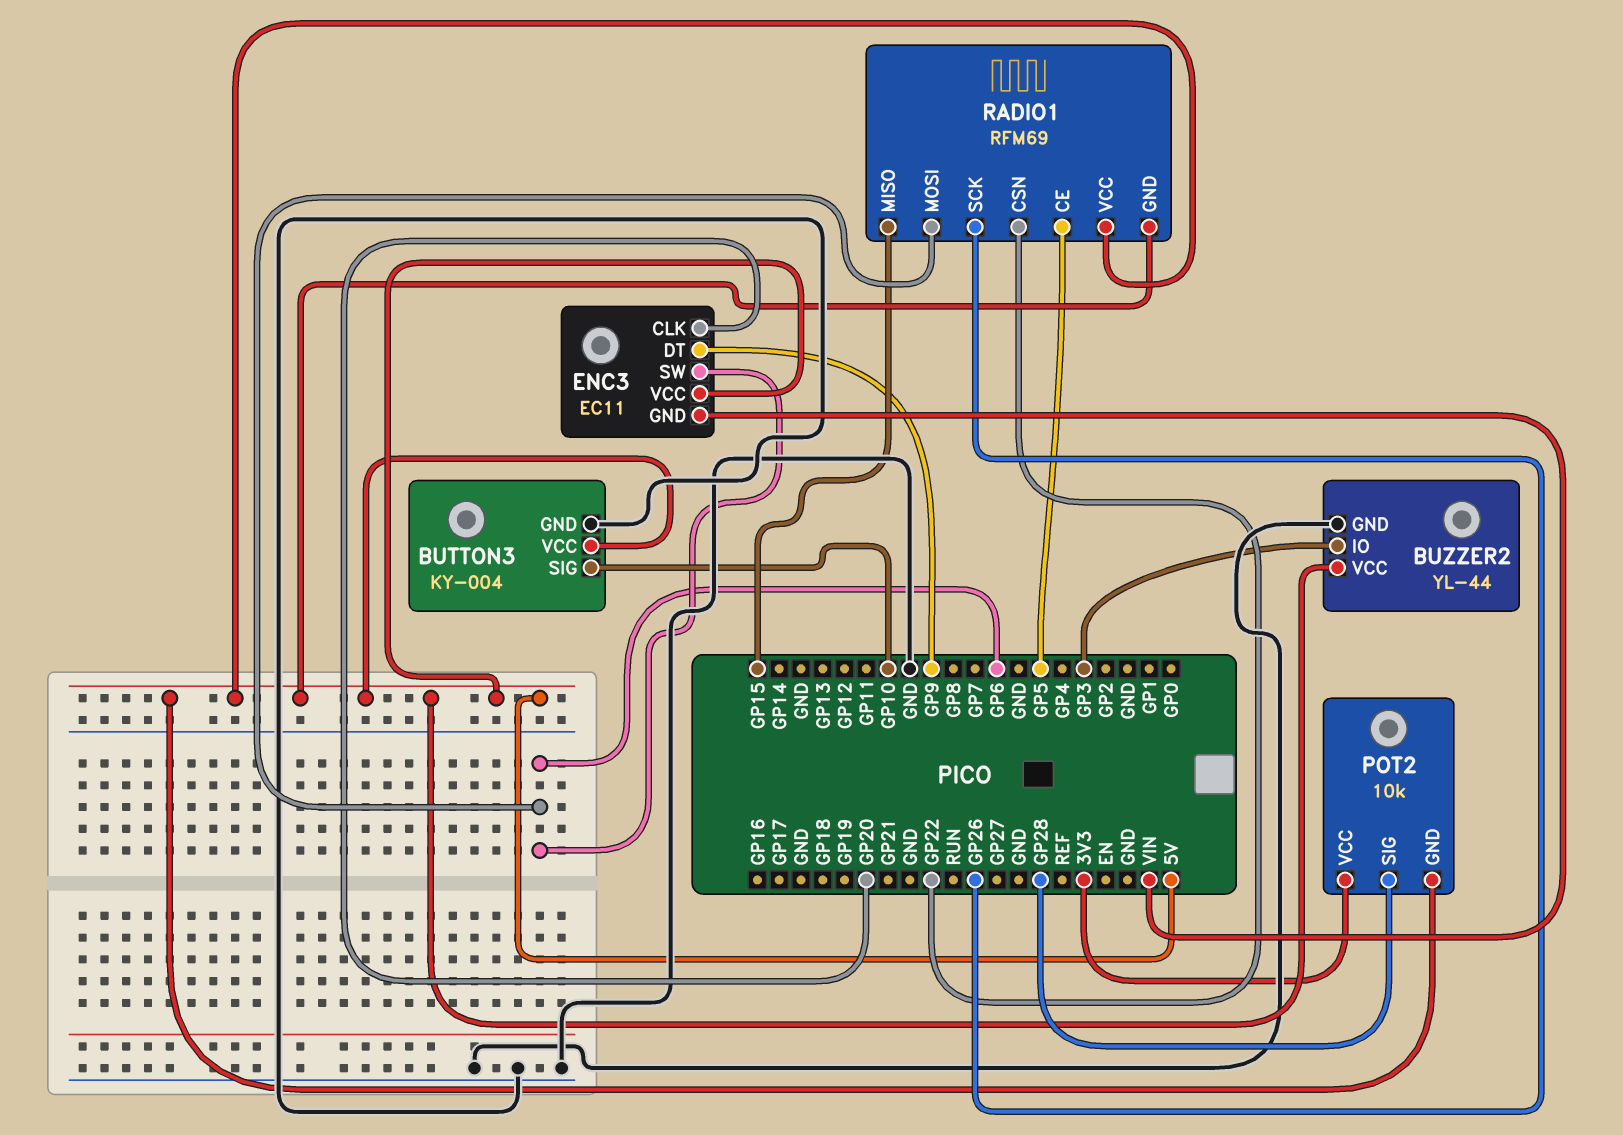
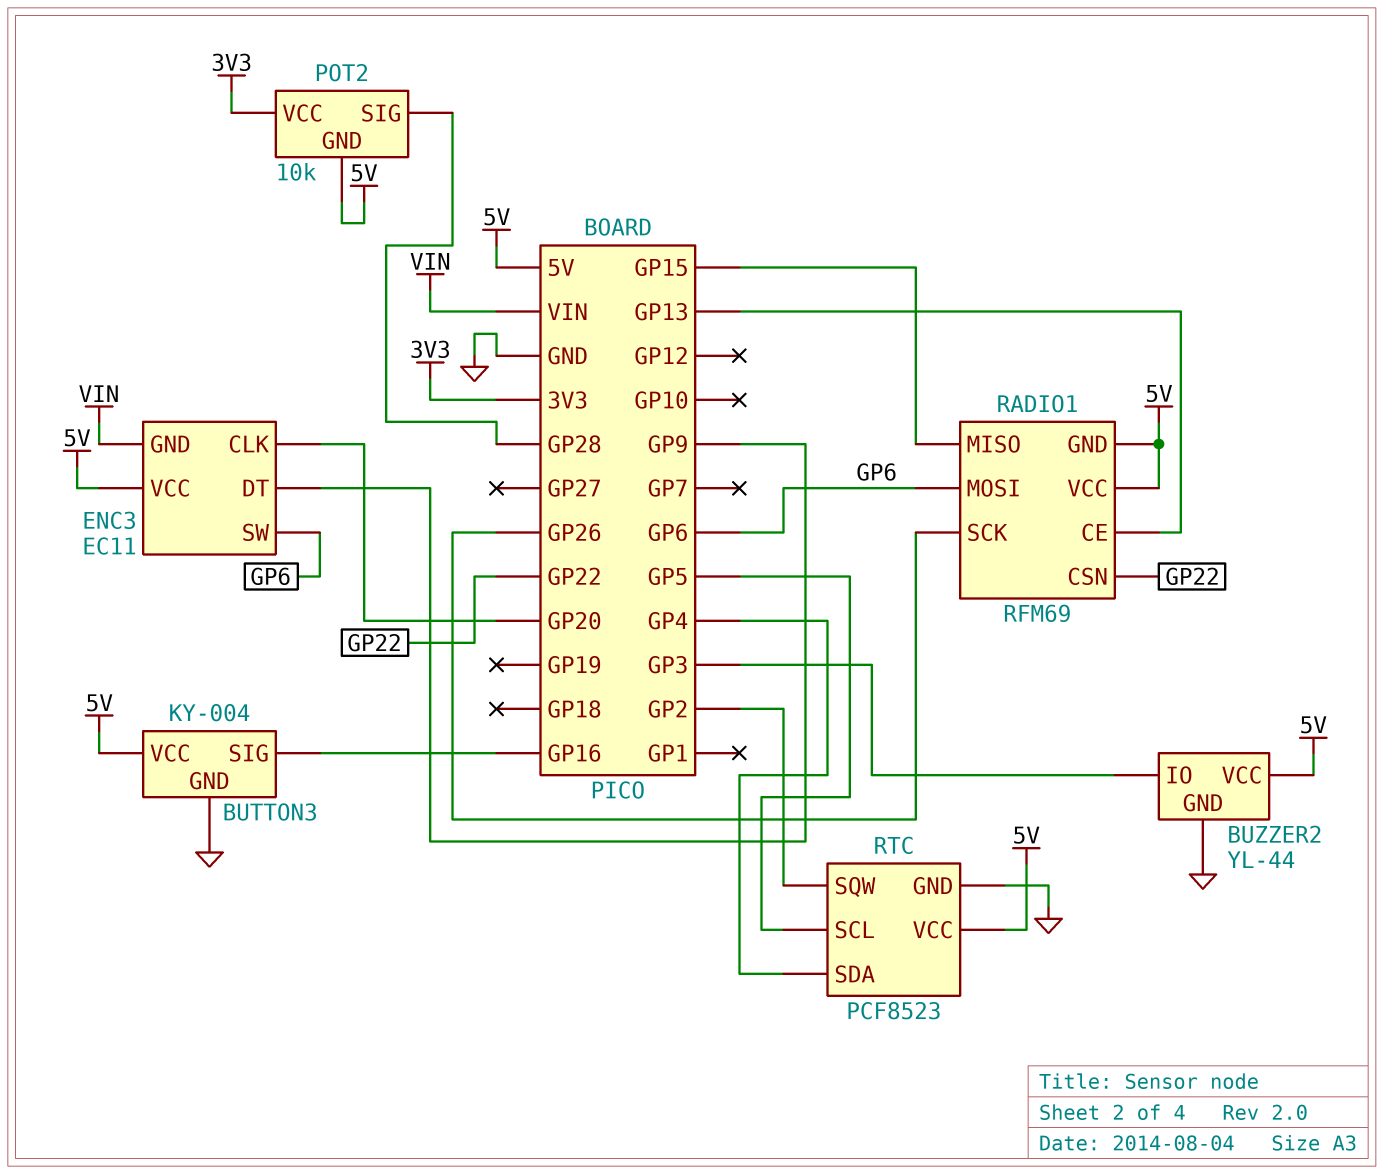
BUTTON3 pin SIG: GP10 -> GP16
RADIO1 pin CE: GP5 -> GP13
RTC: none -> PCF8523
RTC pin GND: none -> GND
RTC pin SCL: none -> GP5
RTC pin SDA: none -> GP4
RTC pin SQW: none -> GP2
RTC pin VCC: none -> 5V

